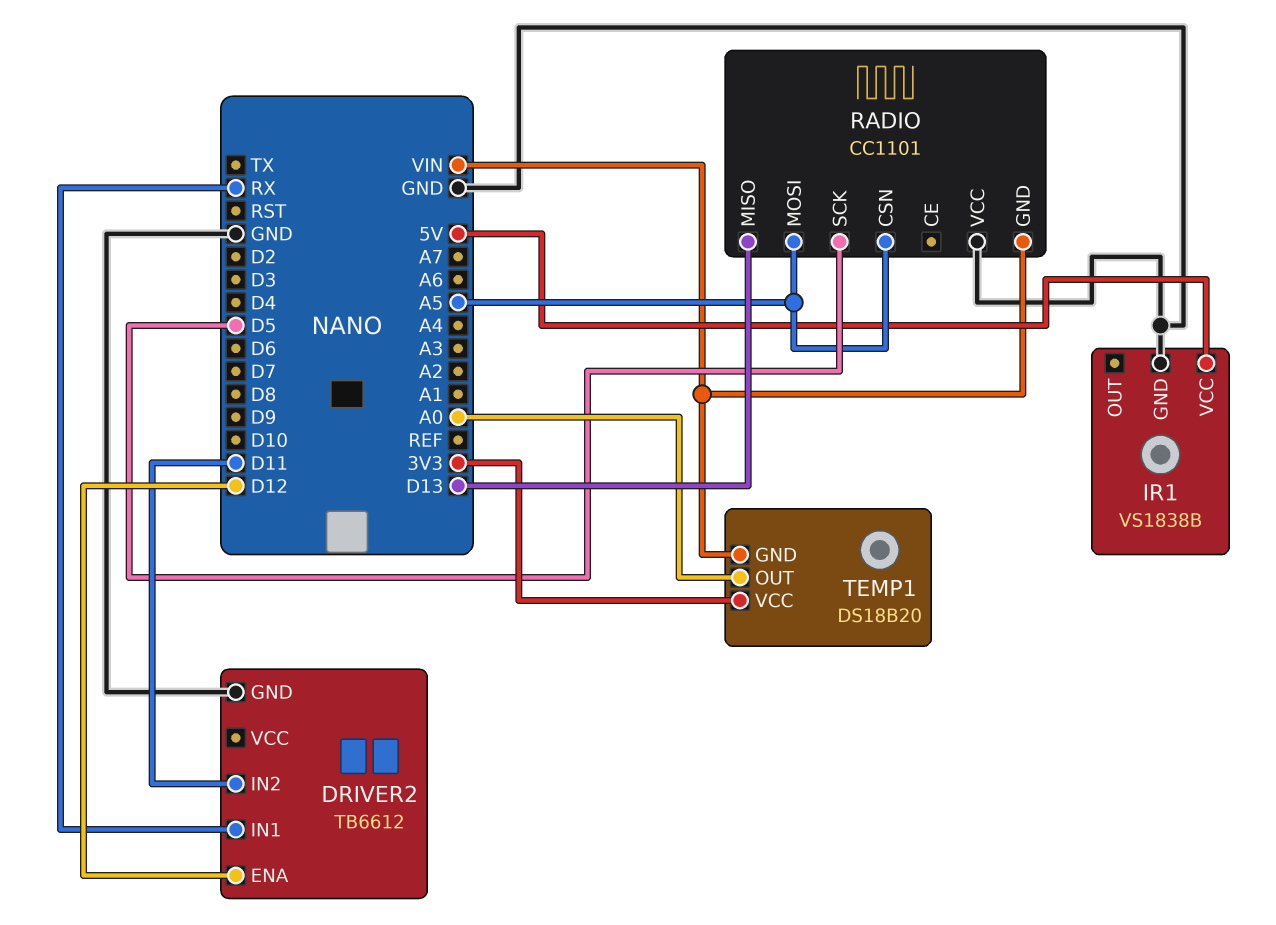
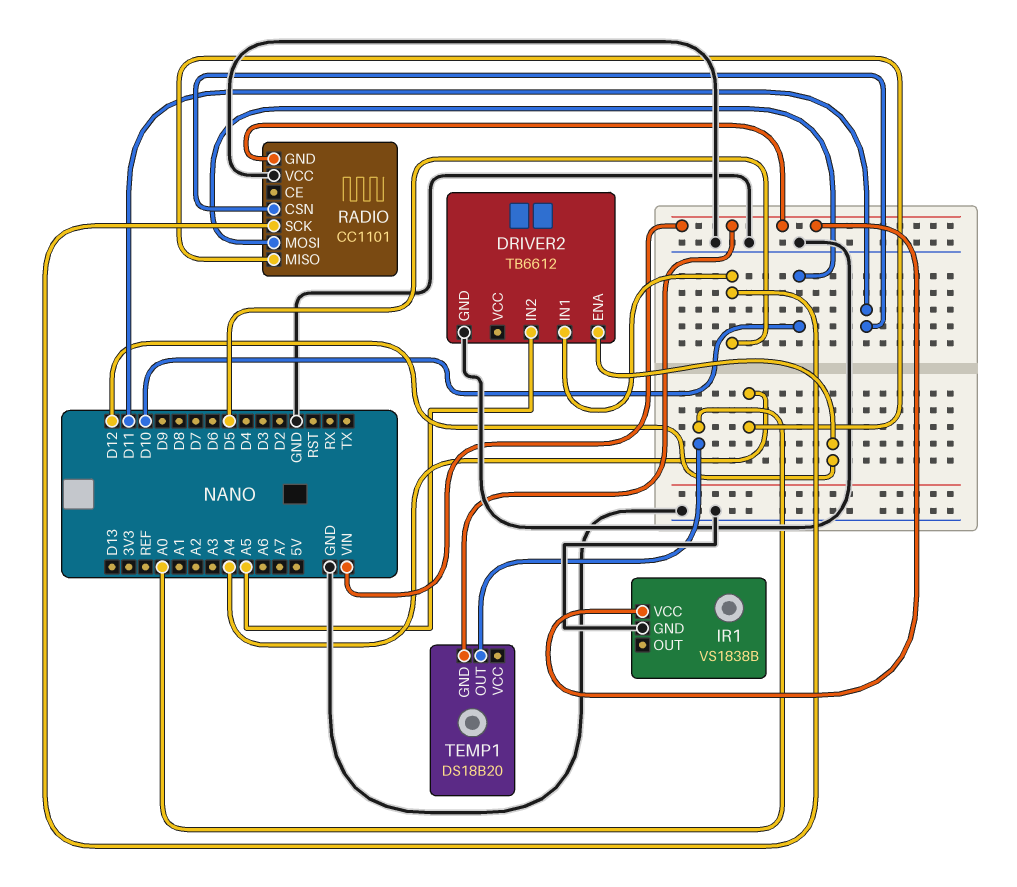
DRIVER2 pin IN1: RX -> D5
DRIVER2 pin IN2: D11 -> A5
IR1 pin VCC: 5V -> VIN
RADIO pin CSN: A5 -> D11
RADIO pin MISO: D13 -> A4
RADIO pin MOSI: A5 -> D10
TEMP1 pin VCC: 3V3 -> none

